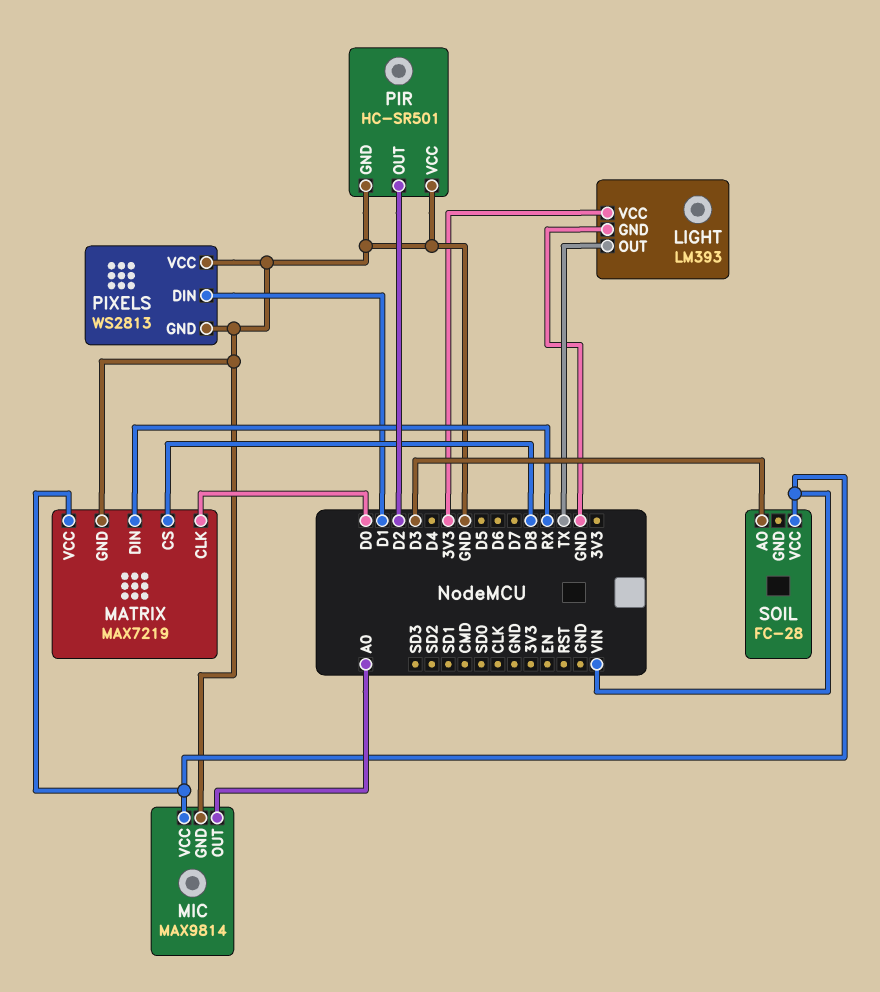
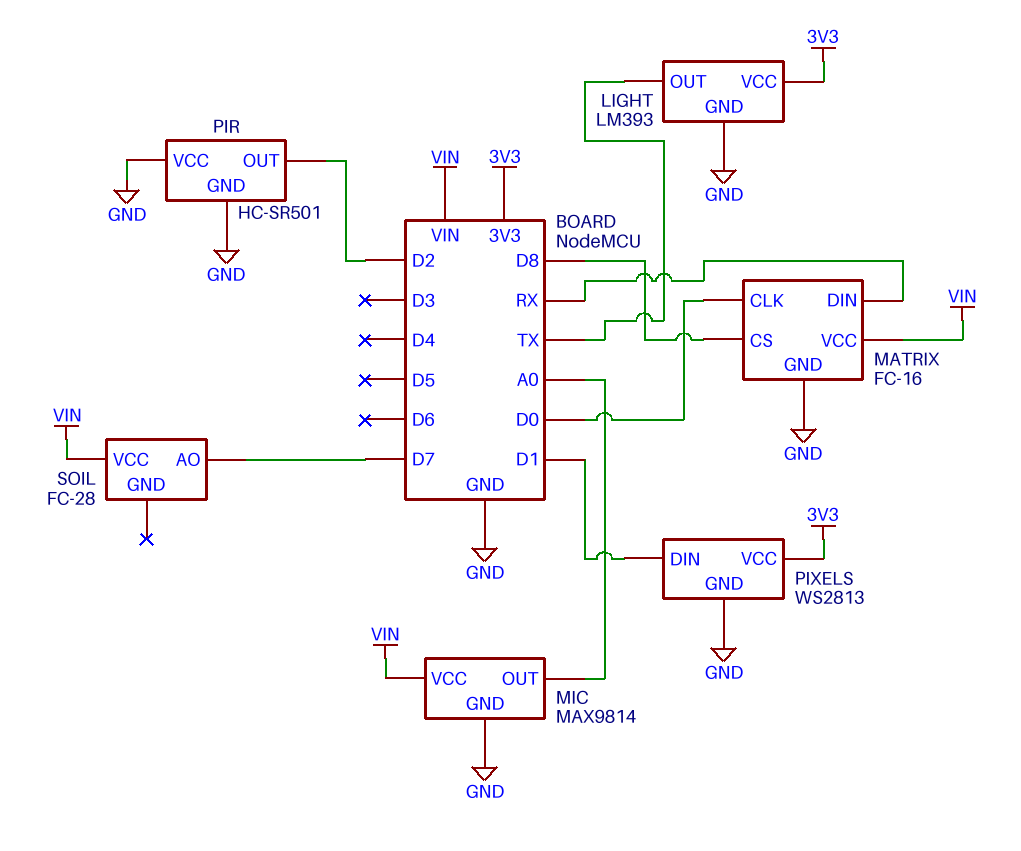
MATRIX: MAX7219 -> FC-16
PIXELS pin VCC: GND -> 3V3
SOIL pin AO: D3 -> D7

